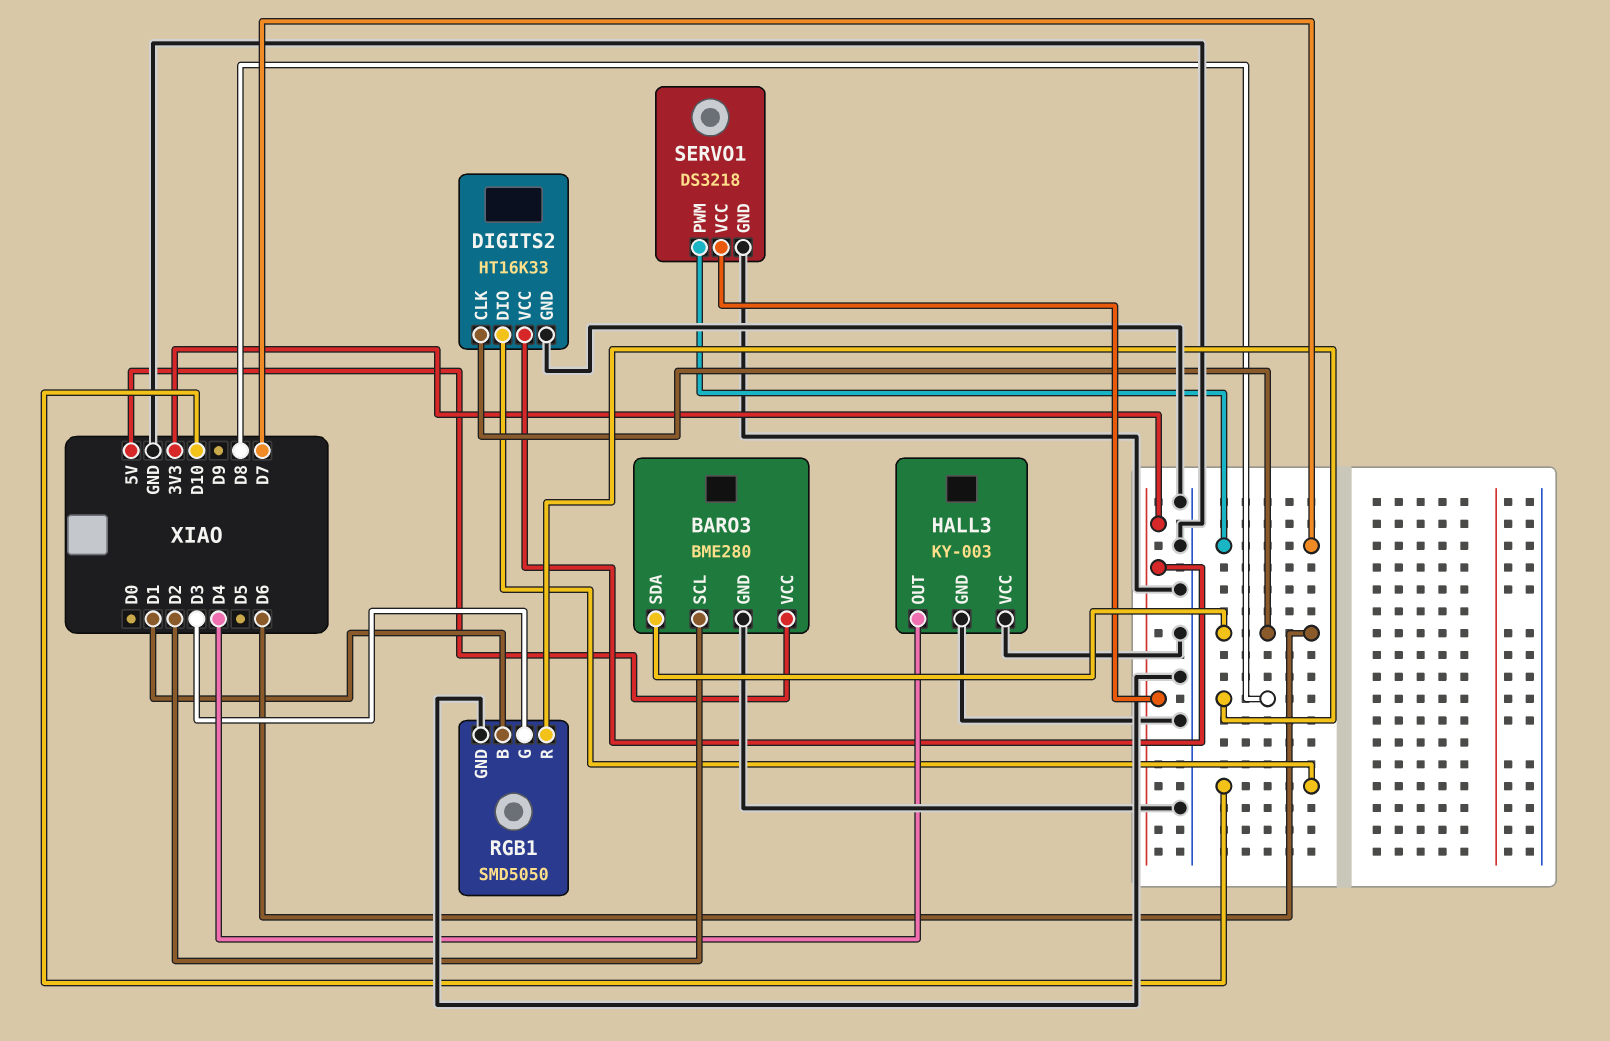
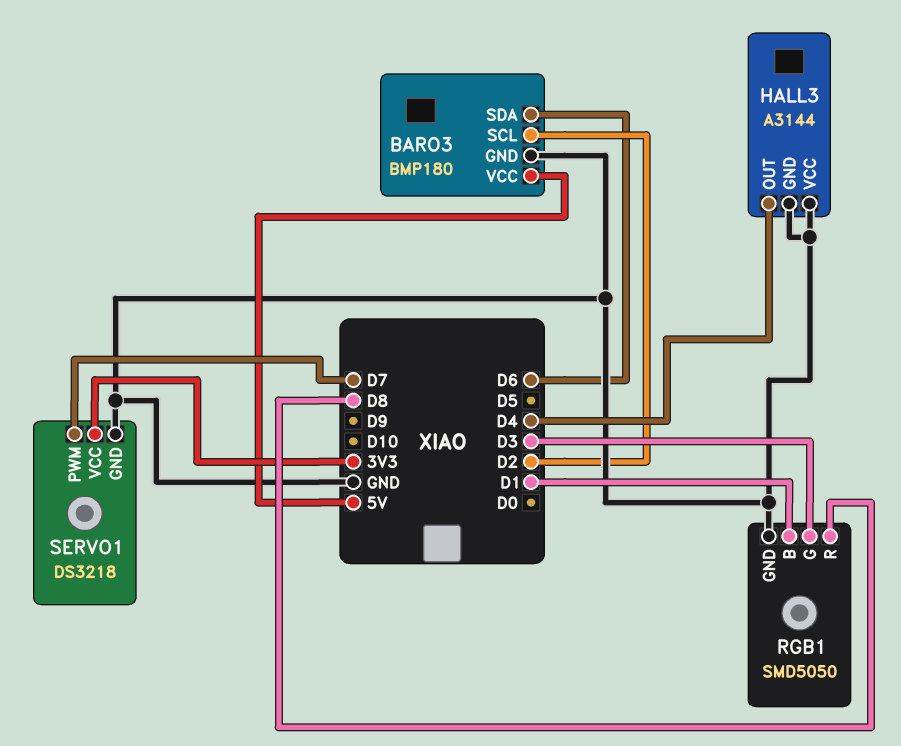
BARO3: BME280 -> BMP180
DIGITS2: HT16K33 -> none
DIGITS2 pin CLK: D6 -> none
DIGITS2 pin DIO: D10 -> none
DIGITS2 pin GND: GND -> none
DIGITS2 pin VCC: 3V3 -> none
HALL3: KY-003 -> A3144

